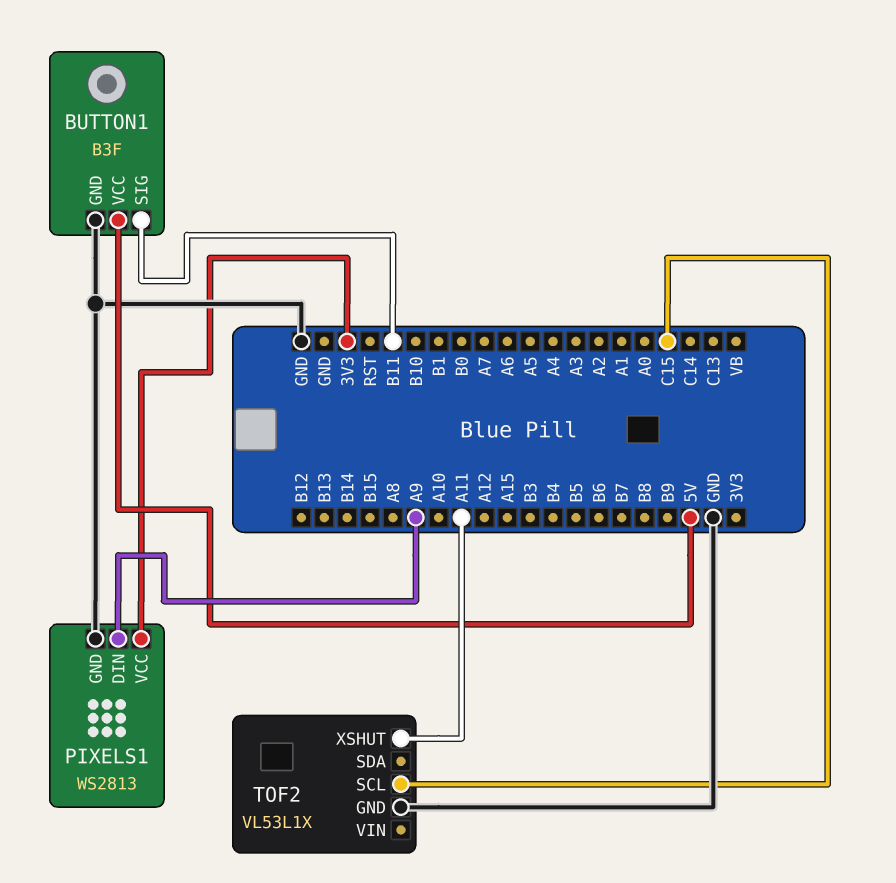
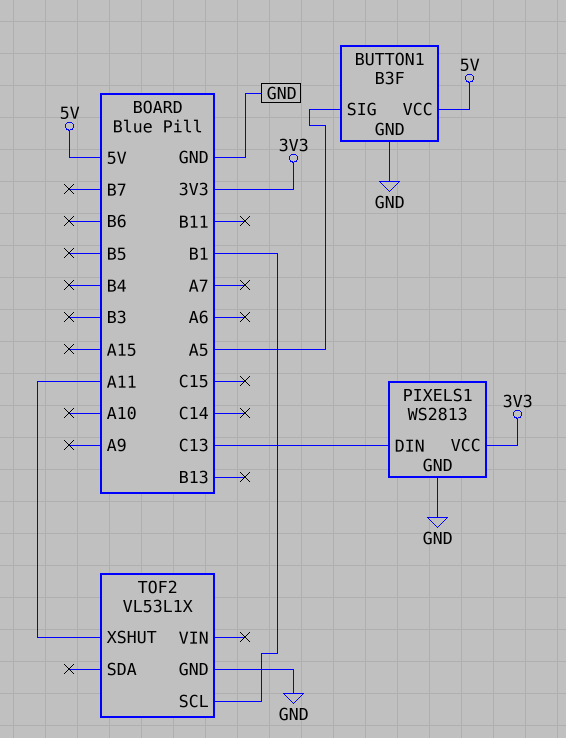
BUTTON1 pin SIG: B11 -> A5
PIXELS1 pin DIN: A9 -> C13
TOF2 pin SCL: C15 -> B1

